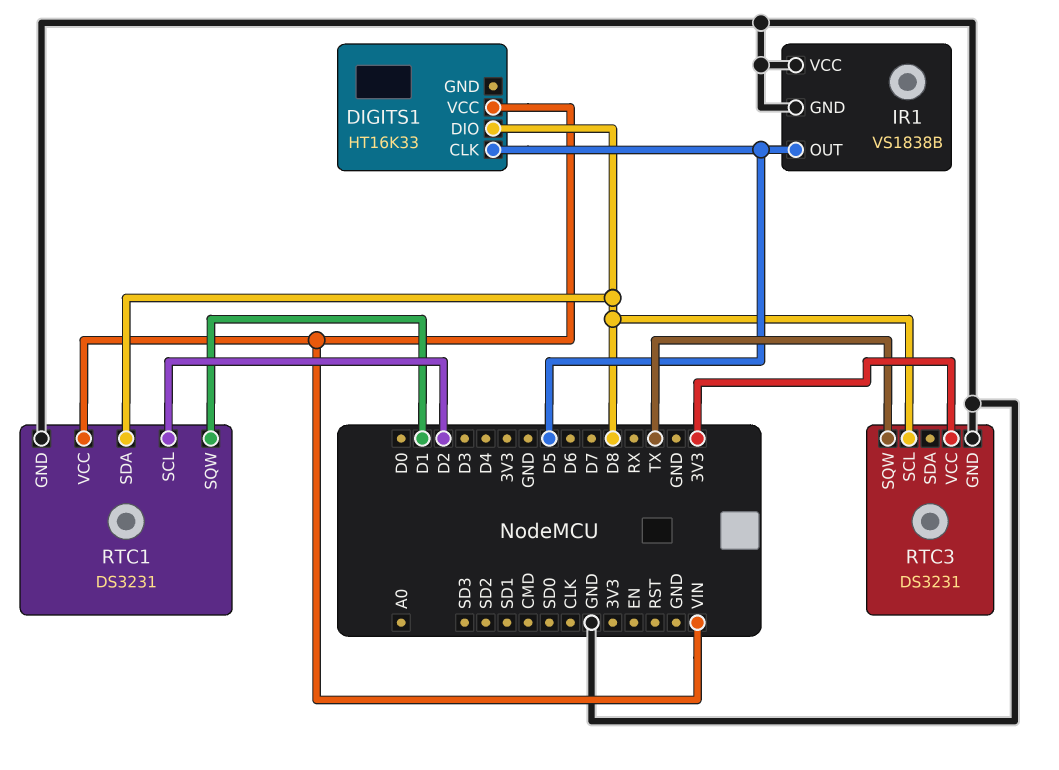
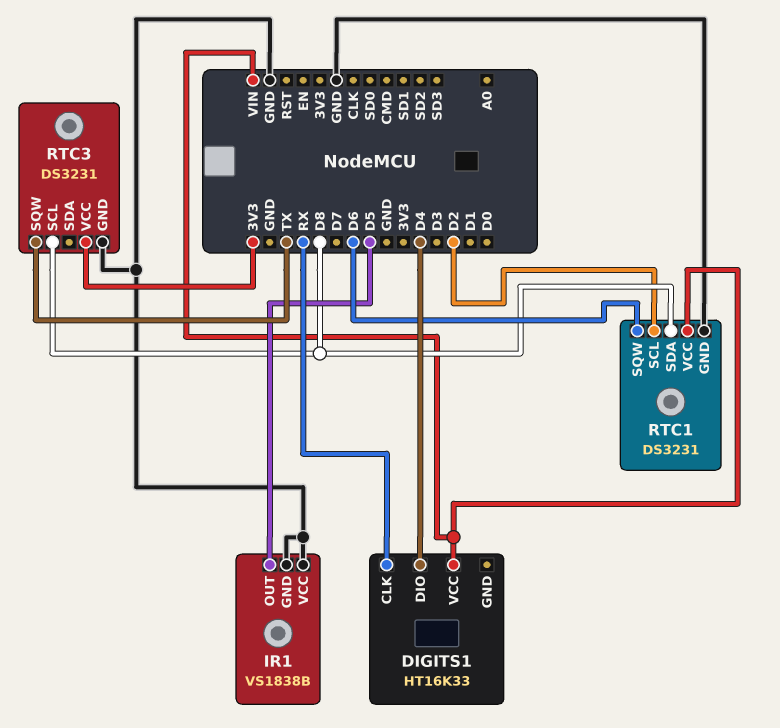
DIGITS1 pin CLK: D5 -> RX
DIGITS1 pin DIO: D8 -> D4
RTC1 pin SQW: D1 -> D6

